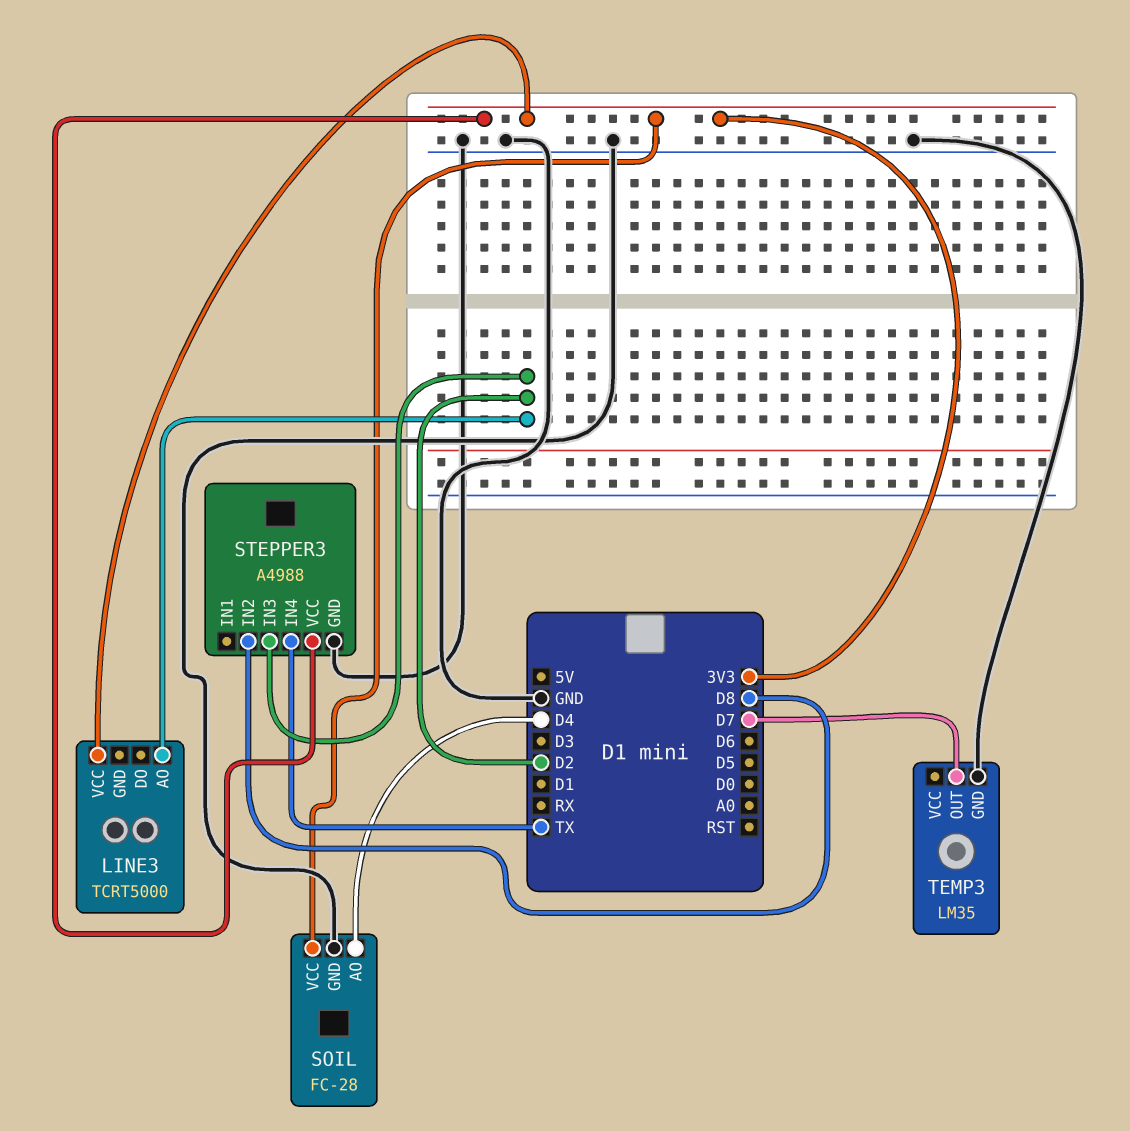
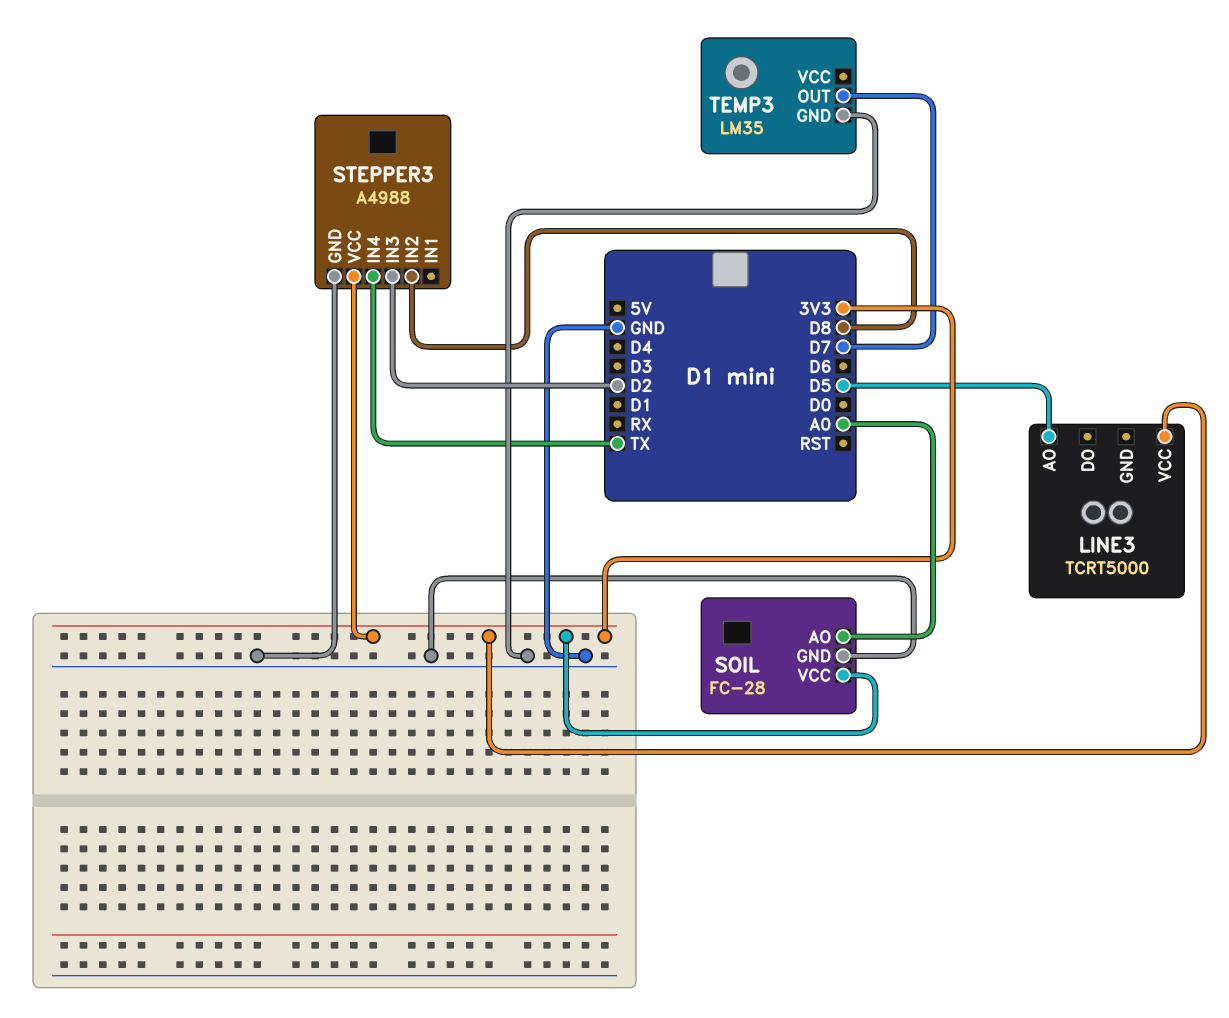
LINE3 pin AO: D2 -> D5
SOIL pin AO: D4 -> A0

